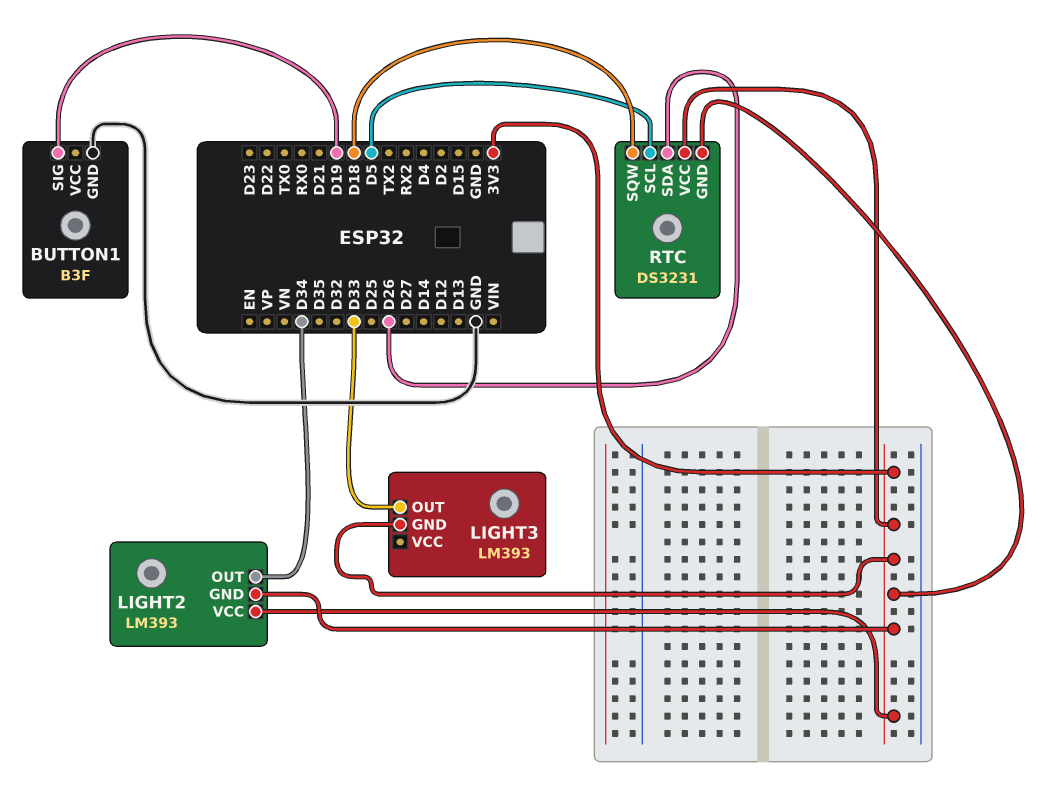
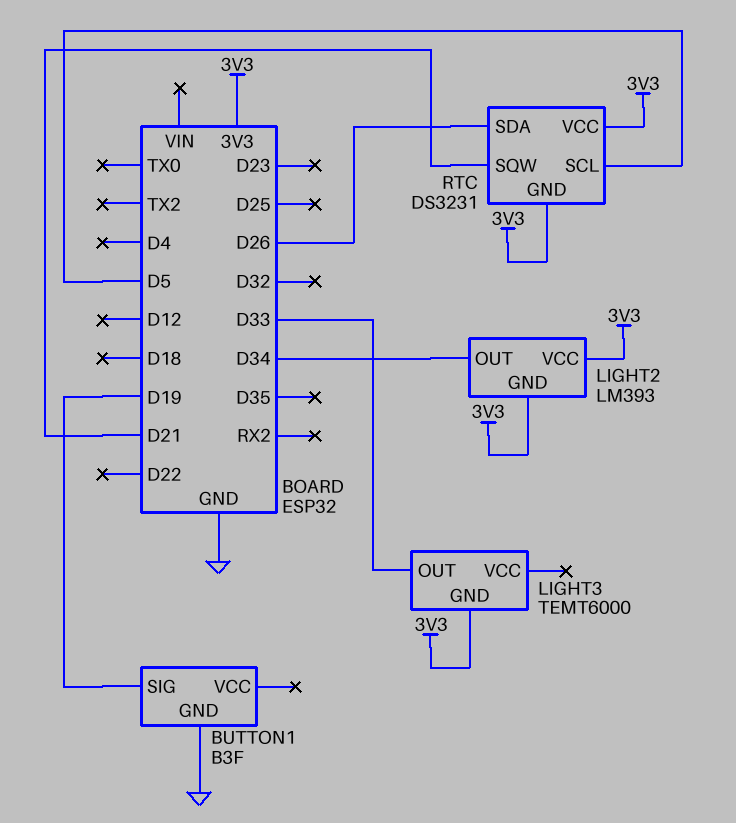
LIGHT3: LM393 -> TEMT6000
RTC pin SQW: D18 -> D21

